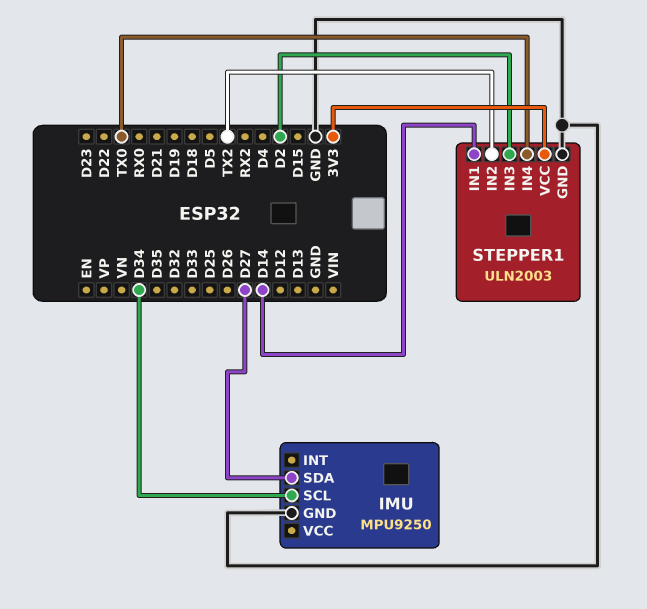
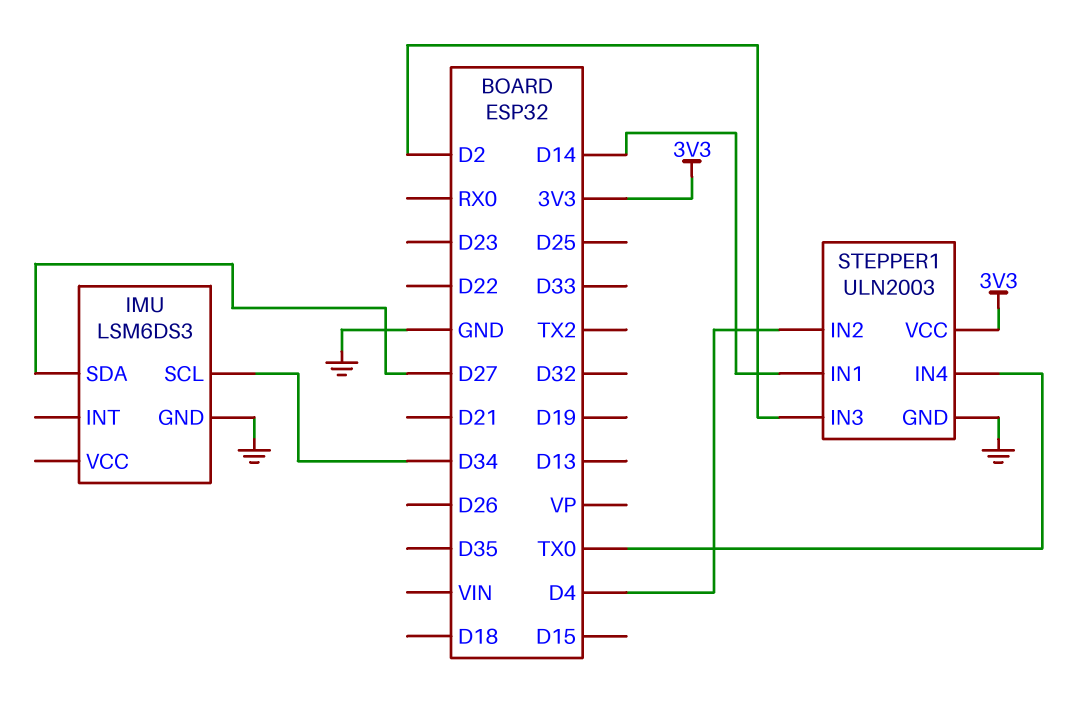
IMU: MPU9250 -> LSM6DS3
STEPPER1 pin IN2: TX2 -> D4

